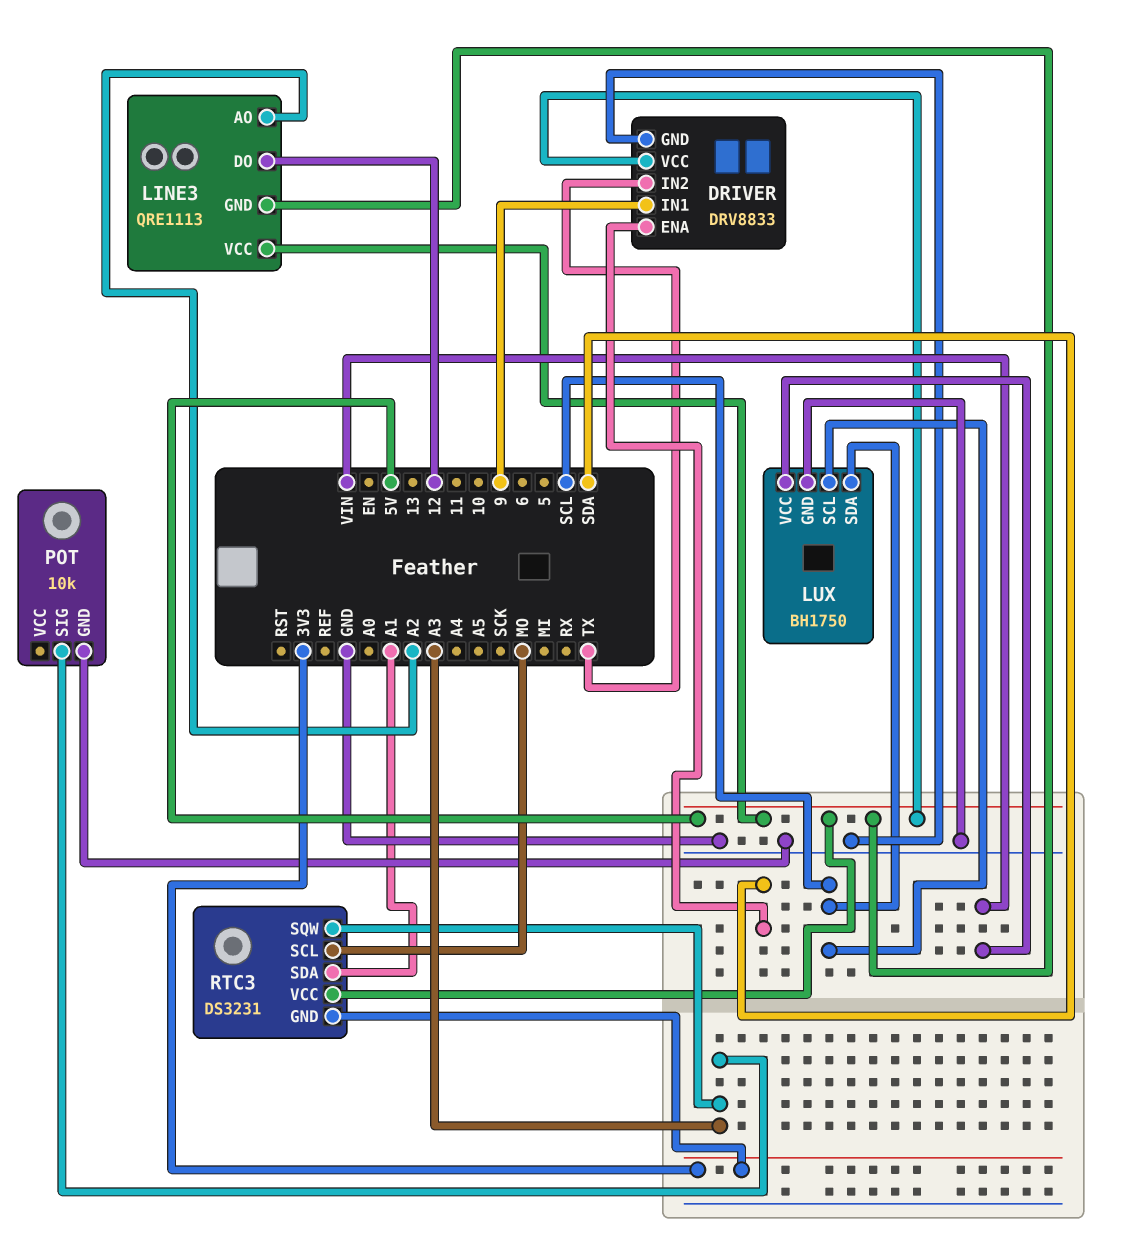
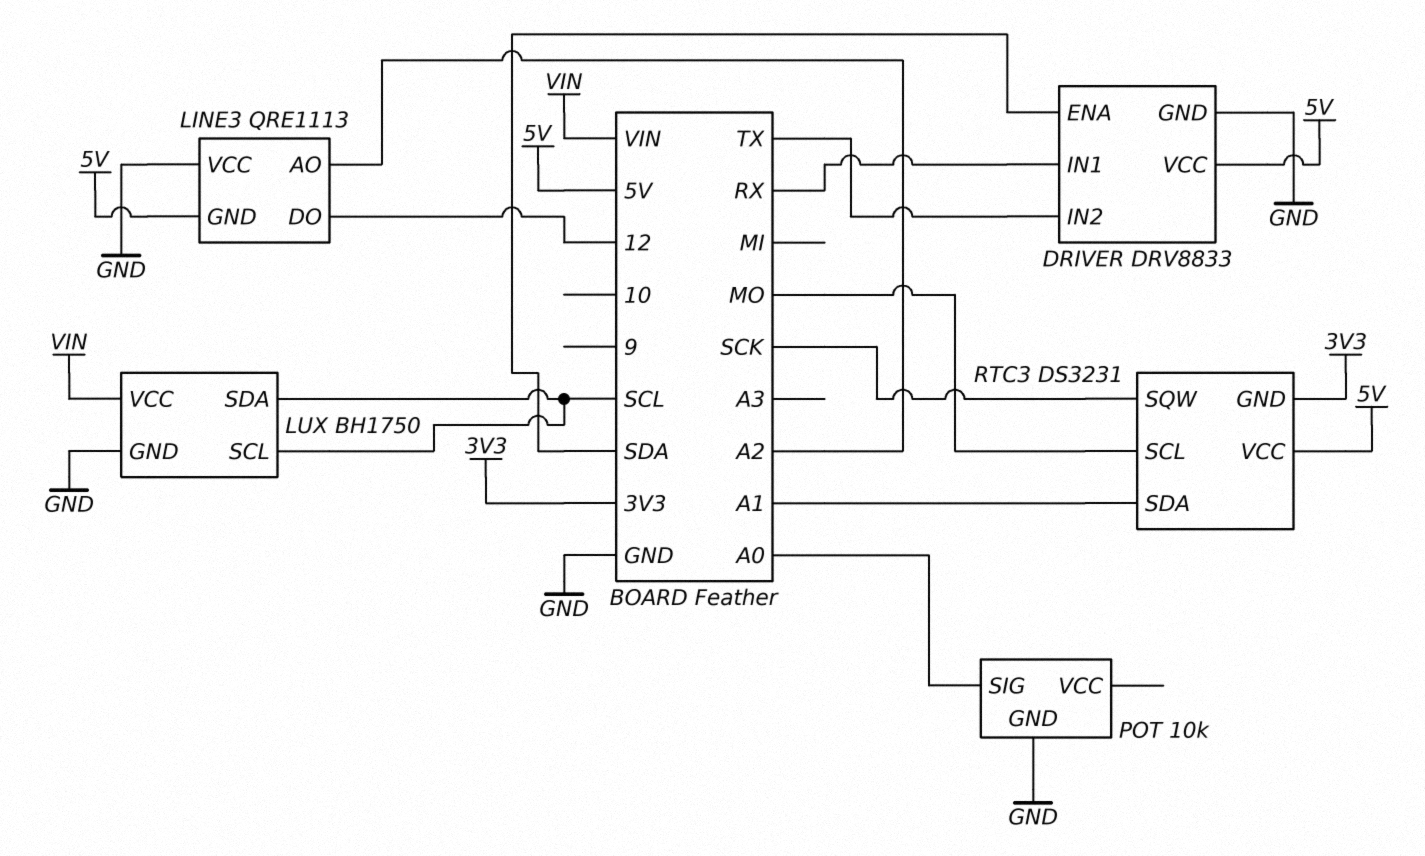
DRIVER pin IN1: 9 -> RX
LINE3 pin VCC: 5V -> GND
POT pin SIG: A3 -> A0
RTC3 pin SQW: A3 -> SCK

